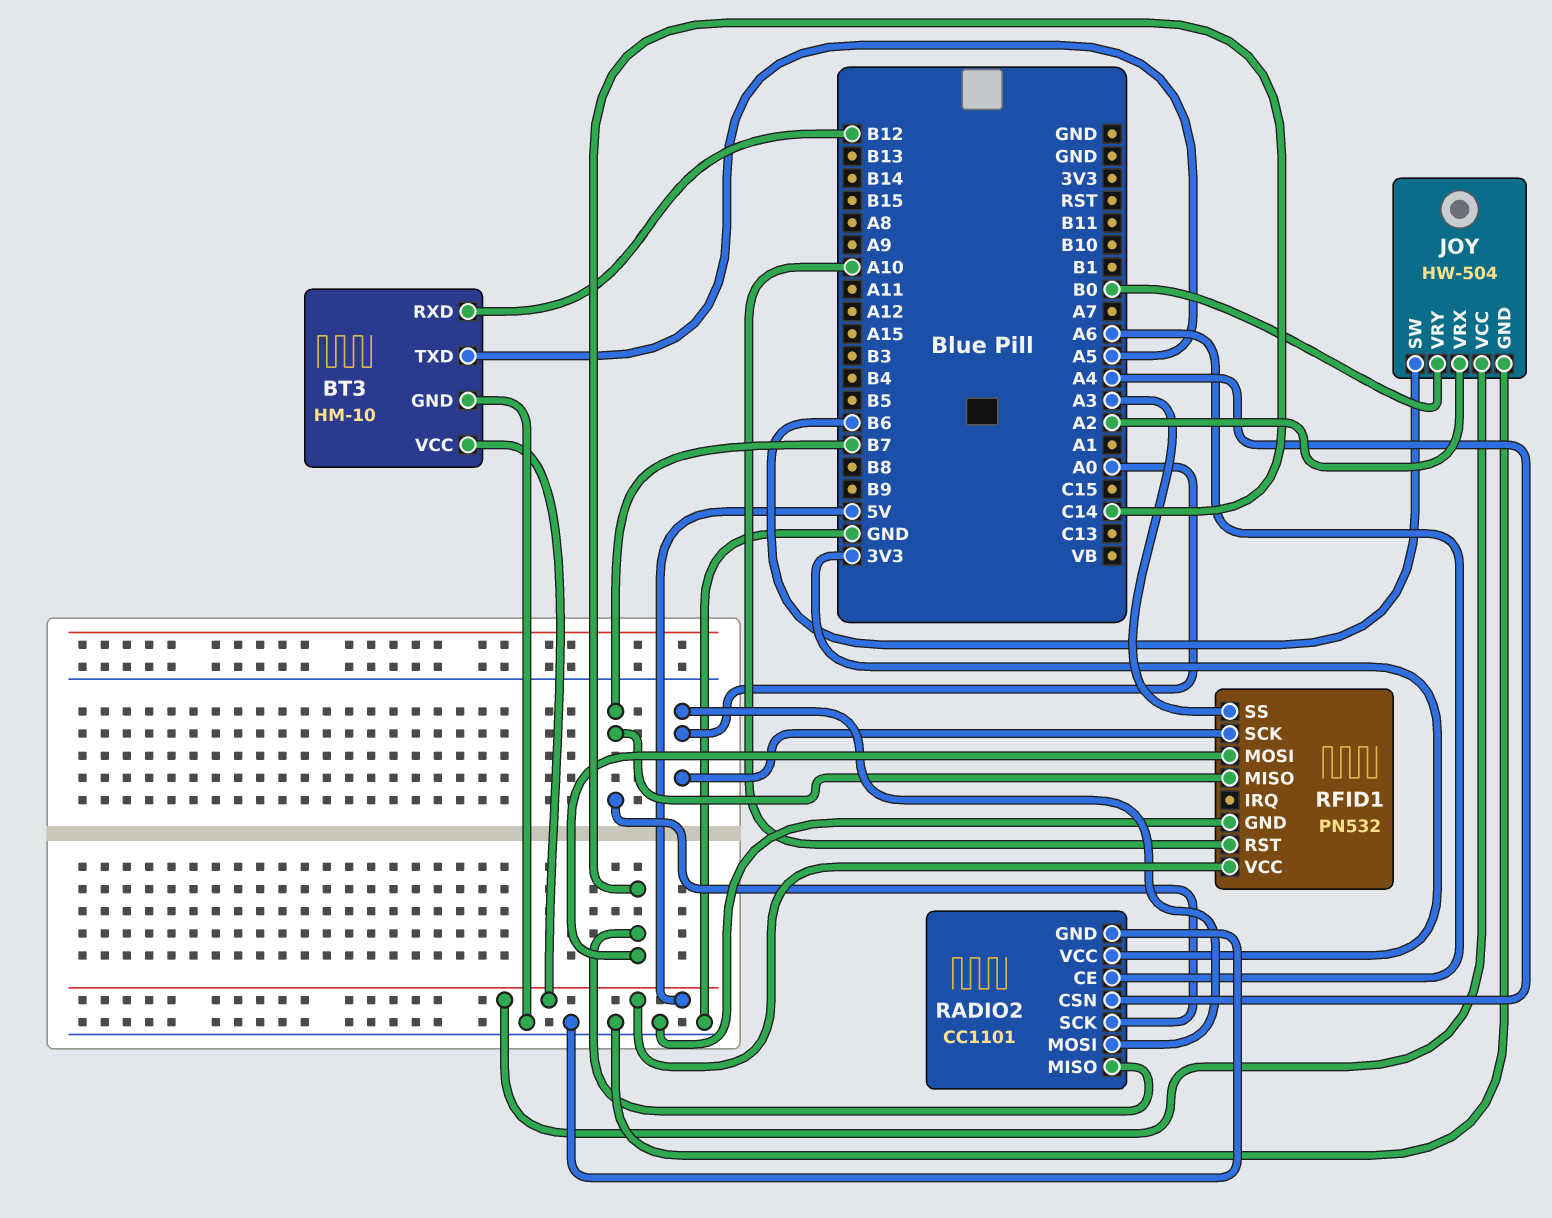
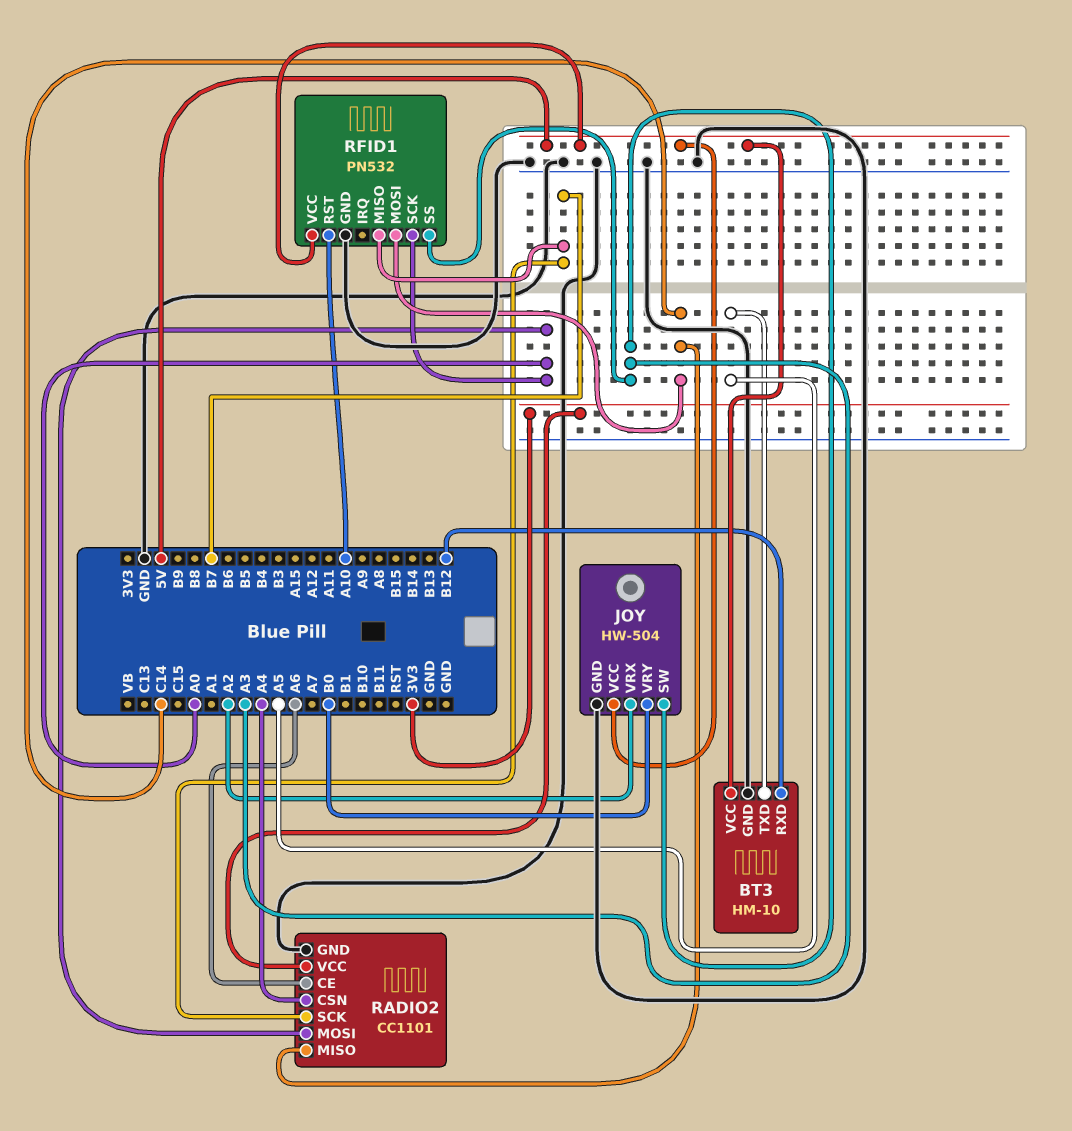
JOY pin SW: B6 -> A3

